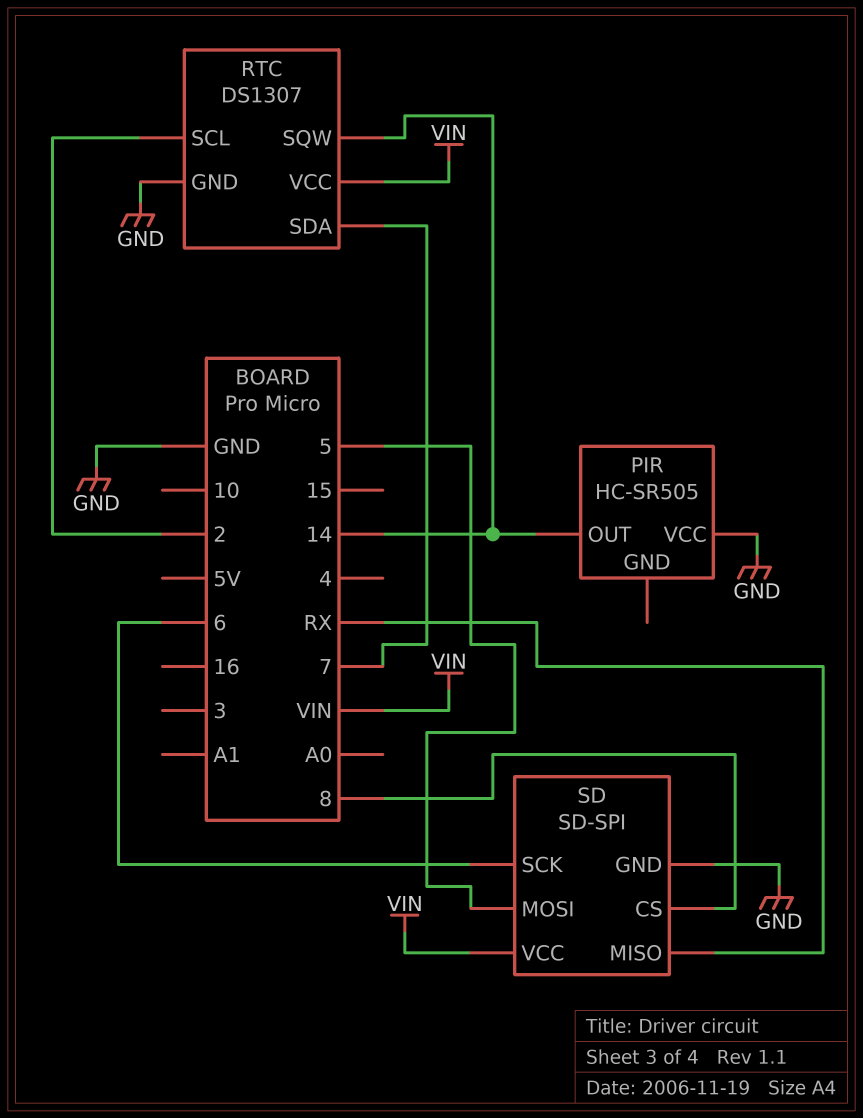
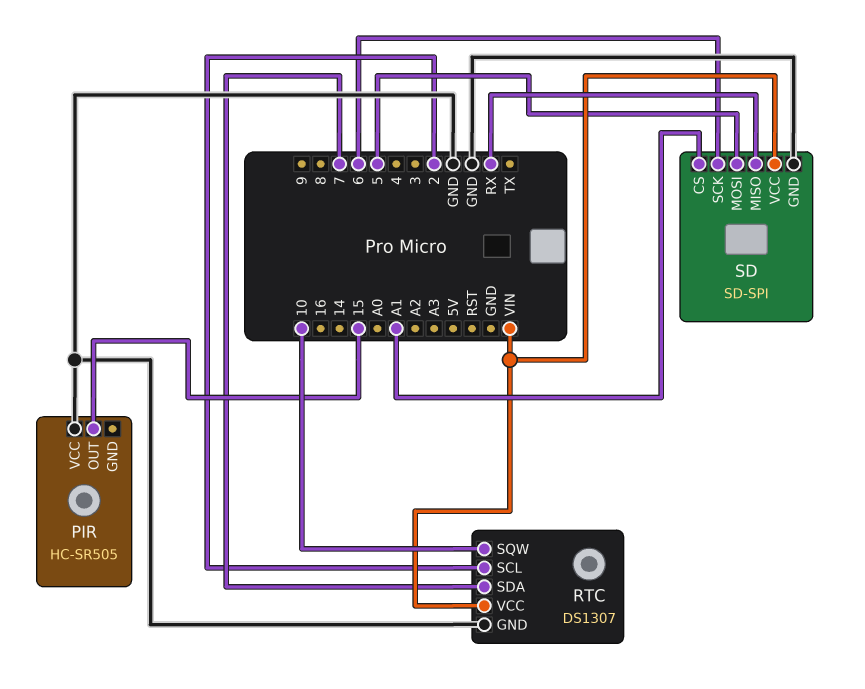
PIR pin OUT: 14 -> 15
RTC pin SQW: 14 -> 10
SD pin CS: 8 -> A1

